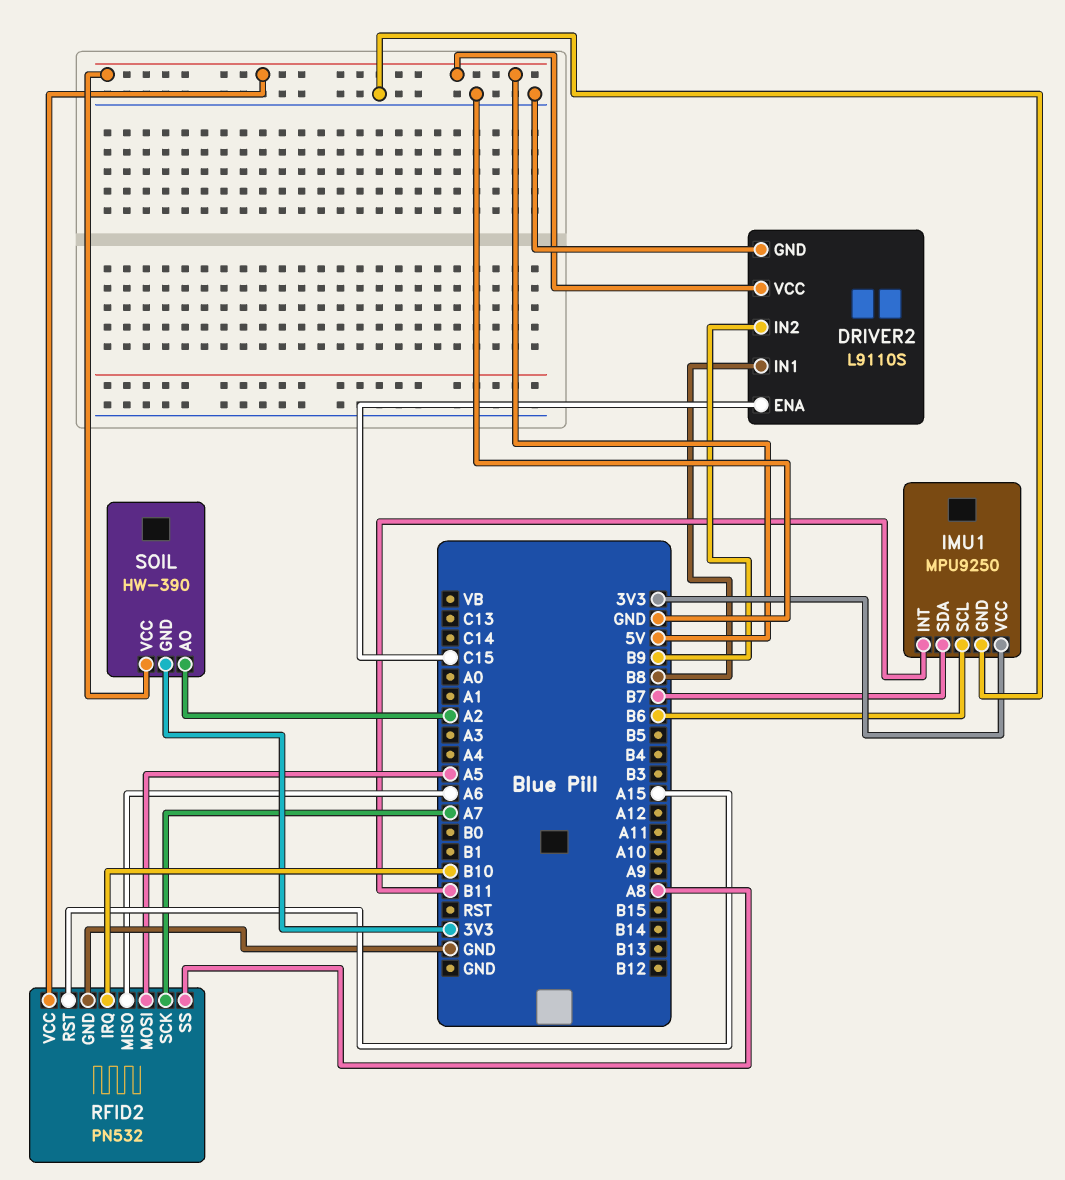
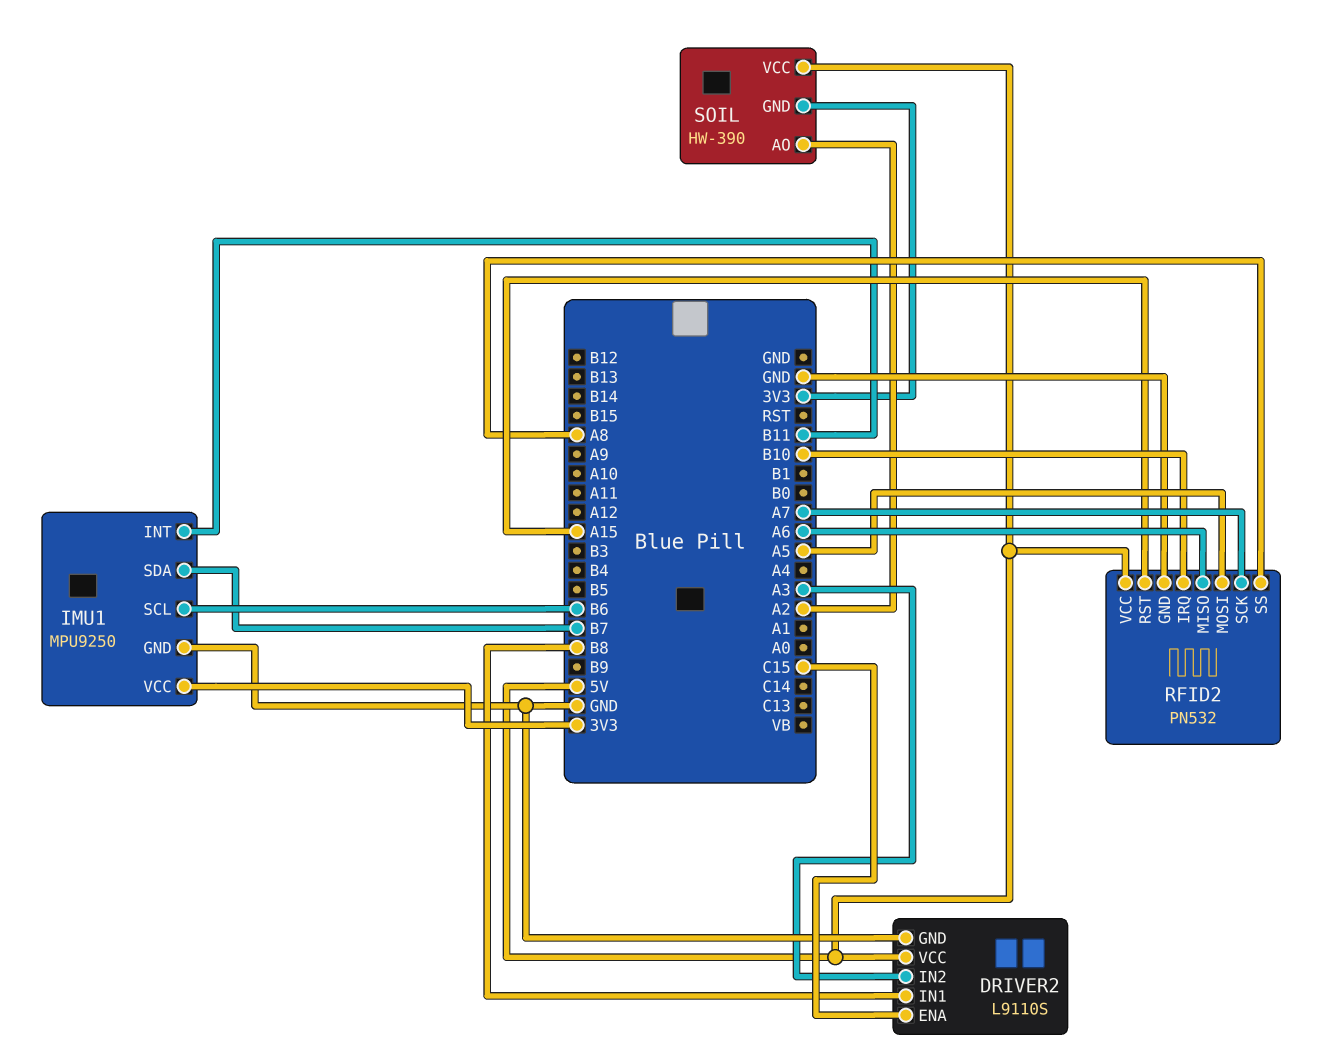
DRIVER2 pin IN2: B9 -> A3

